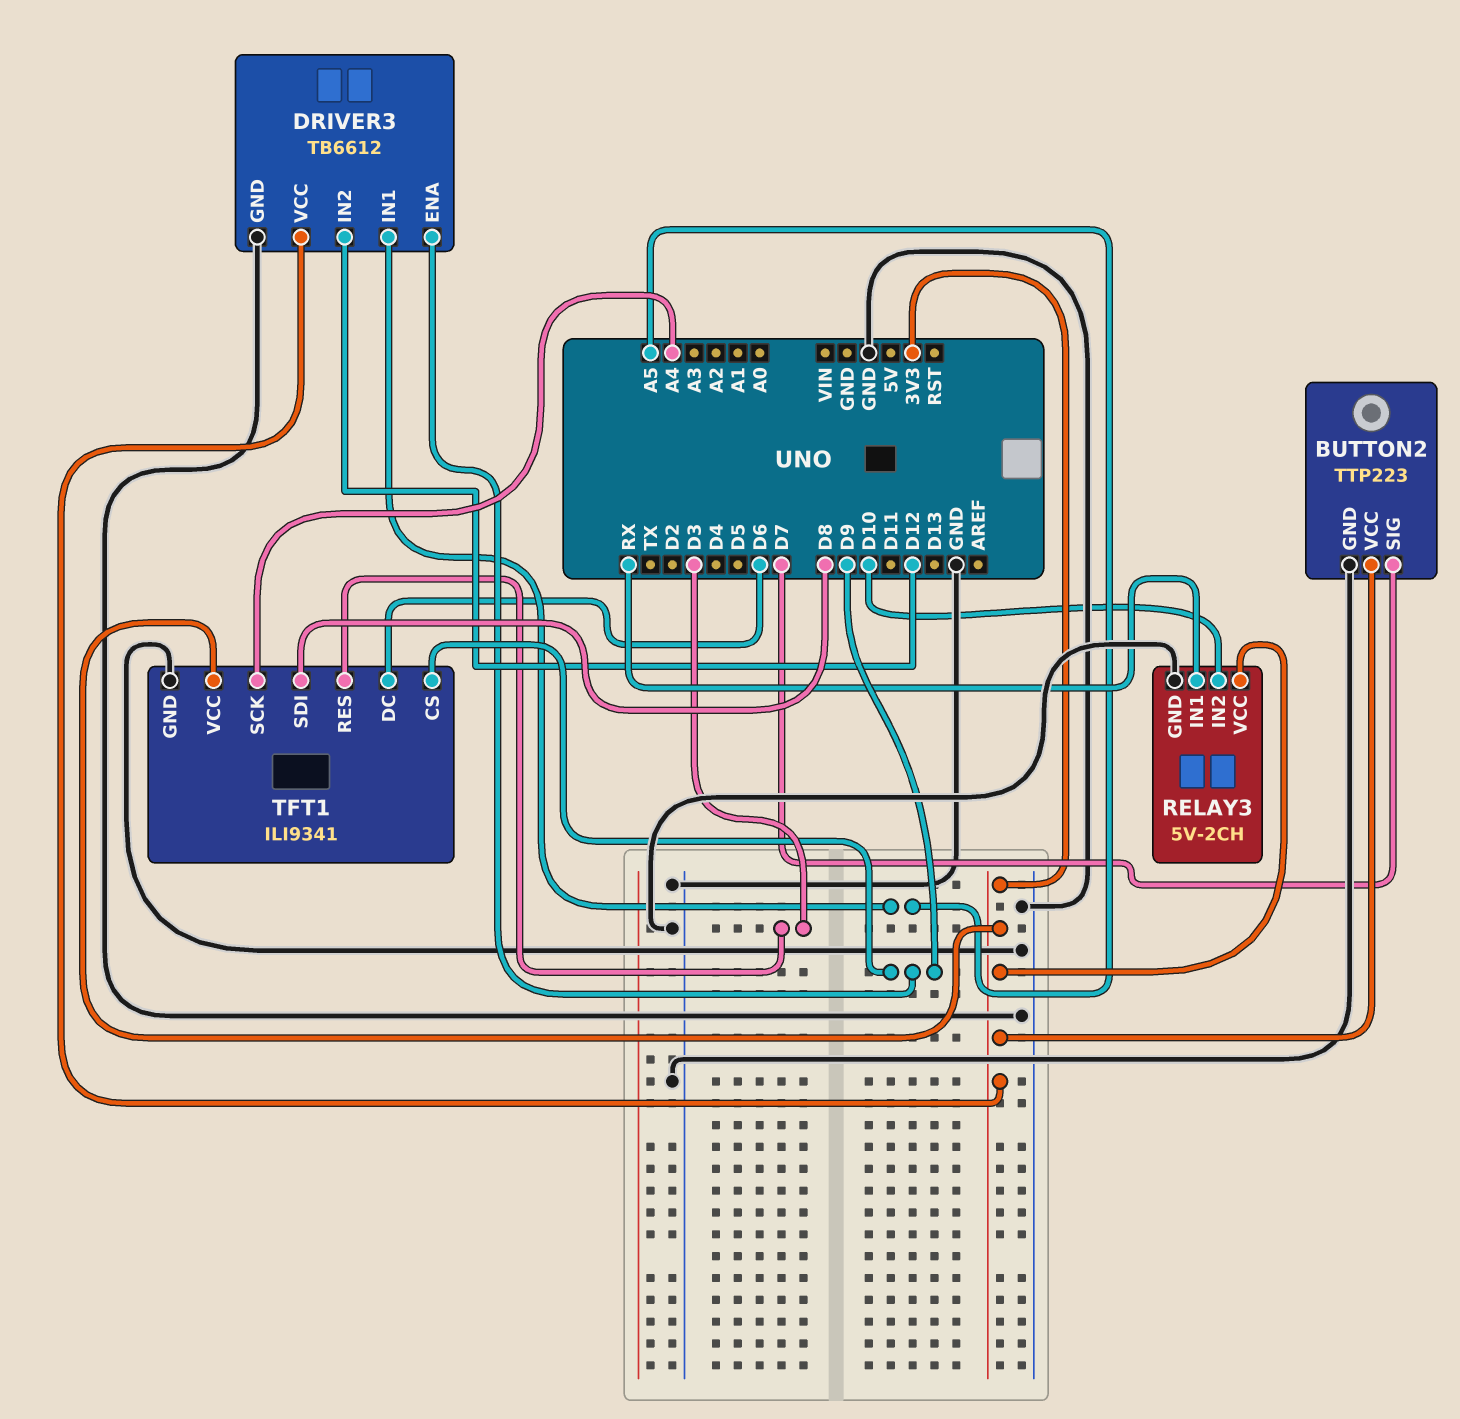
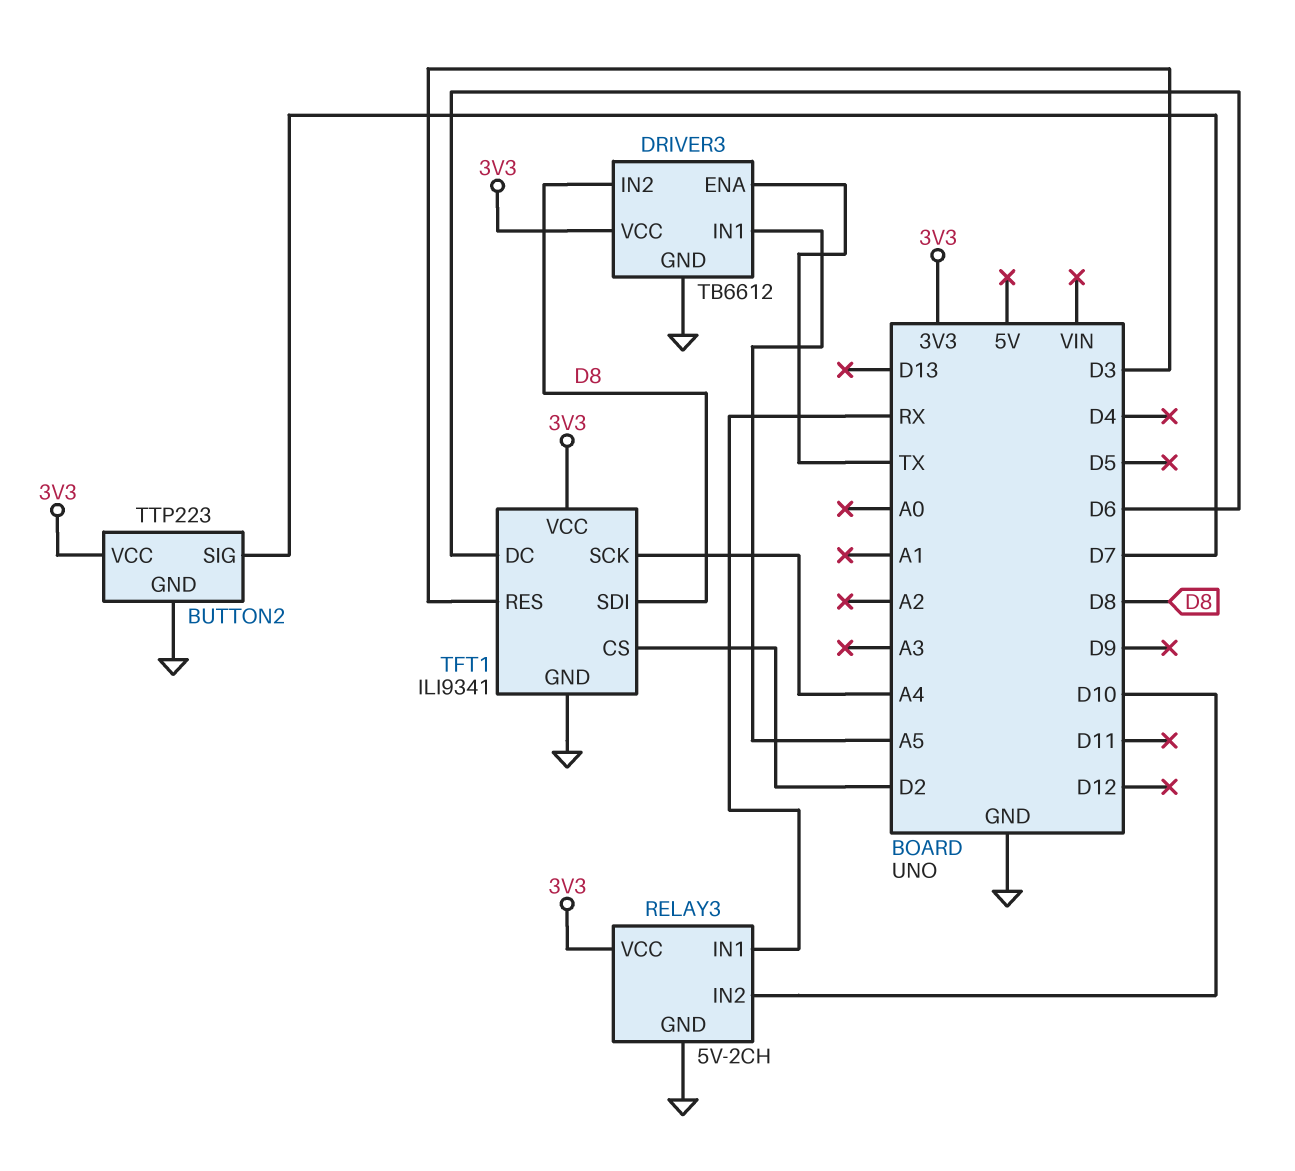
DRIVER3 pin ENA: D9 -> TX
DRIVER3 pin IN2: D12 -> D8
TFT1 pin CS: D9 -> D2

